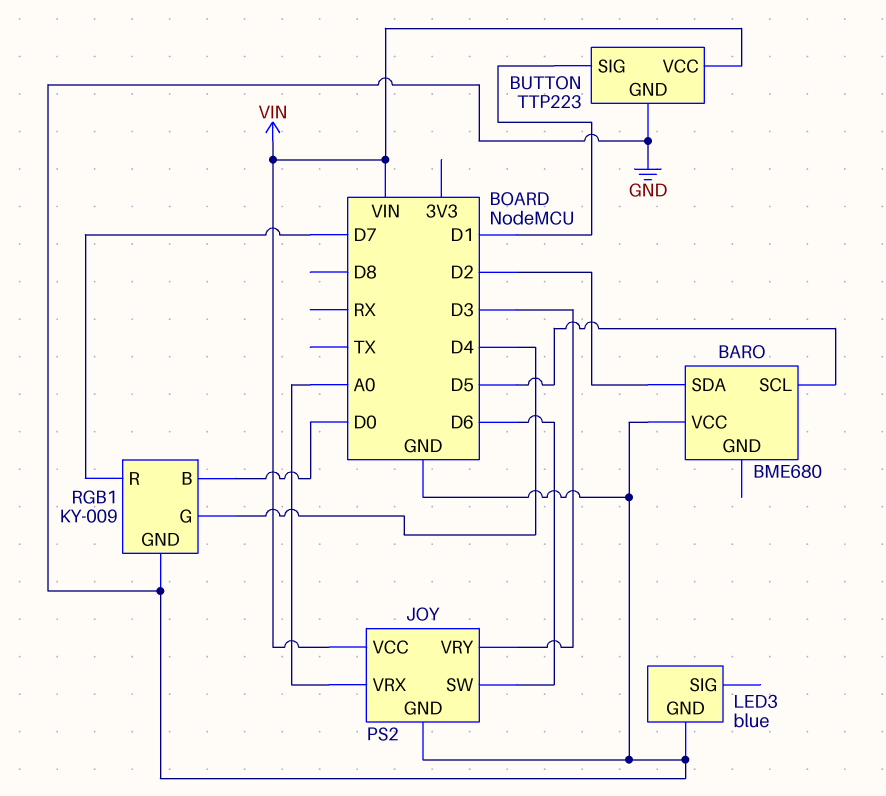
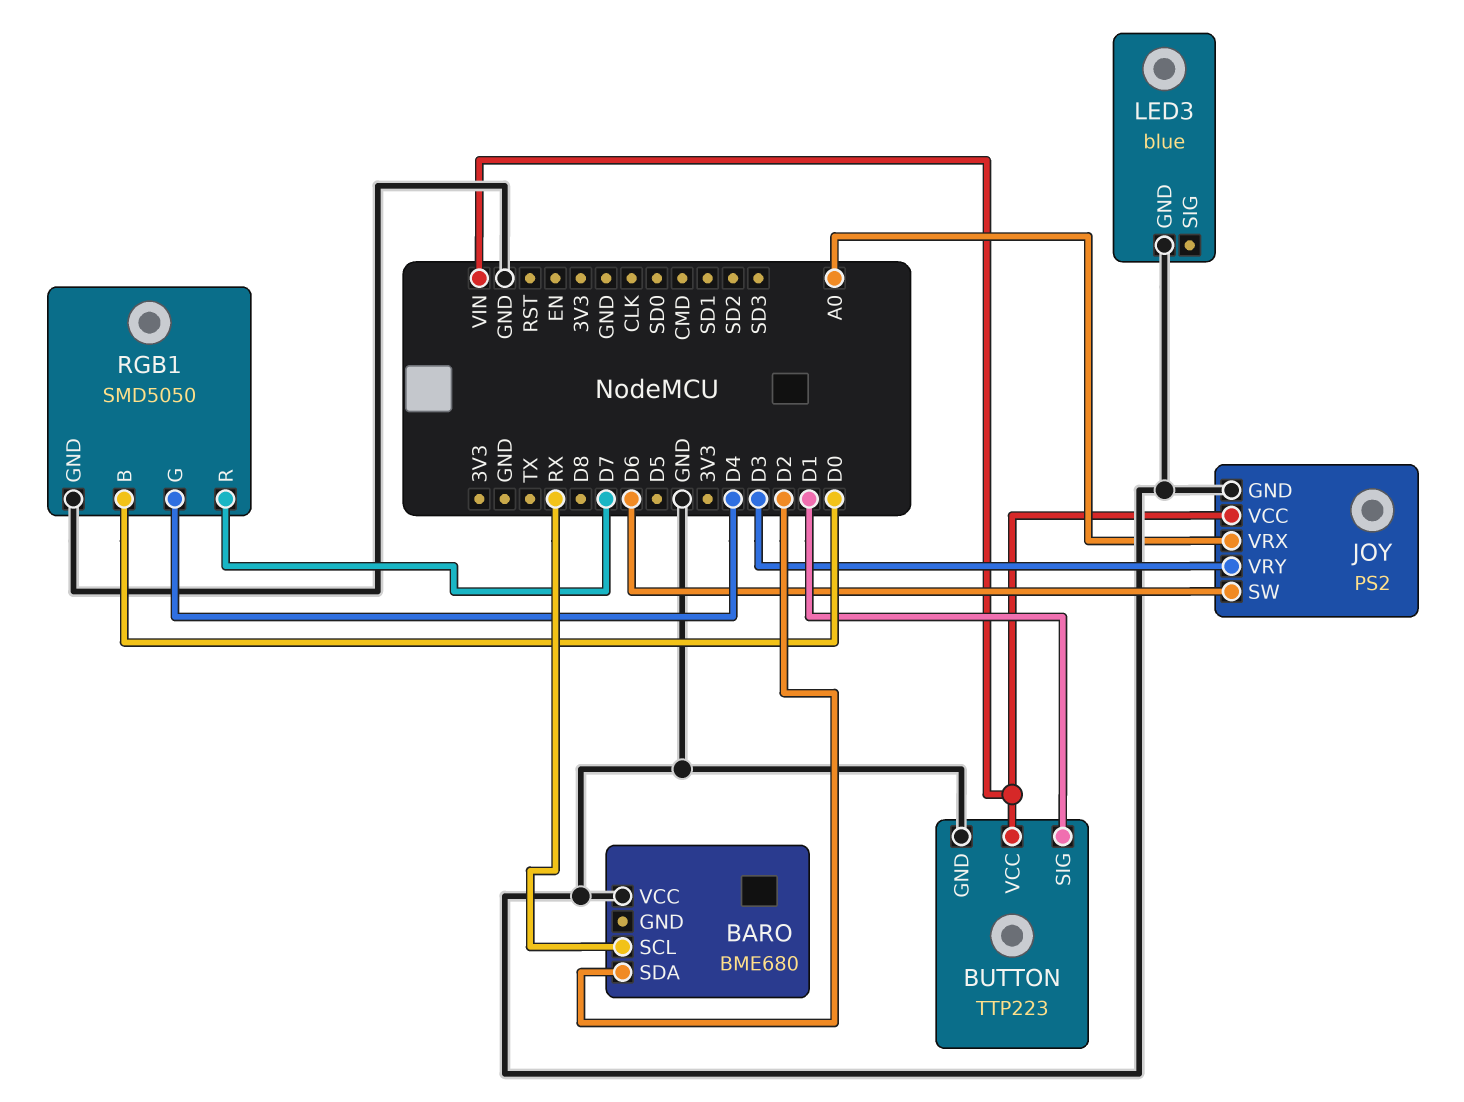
BARO pin SCL: D5 -> RX
RGB1: KY-009 -> SMD5050

